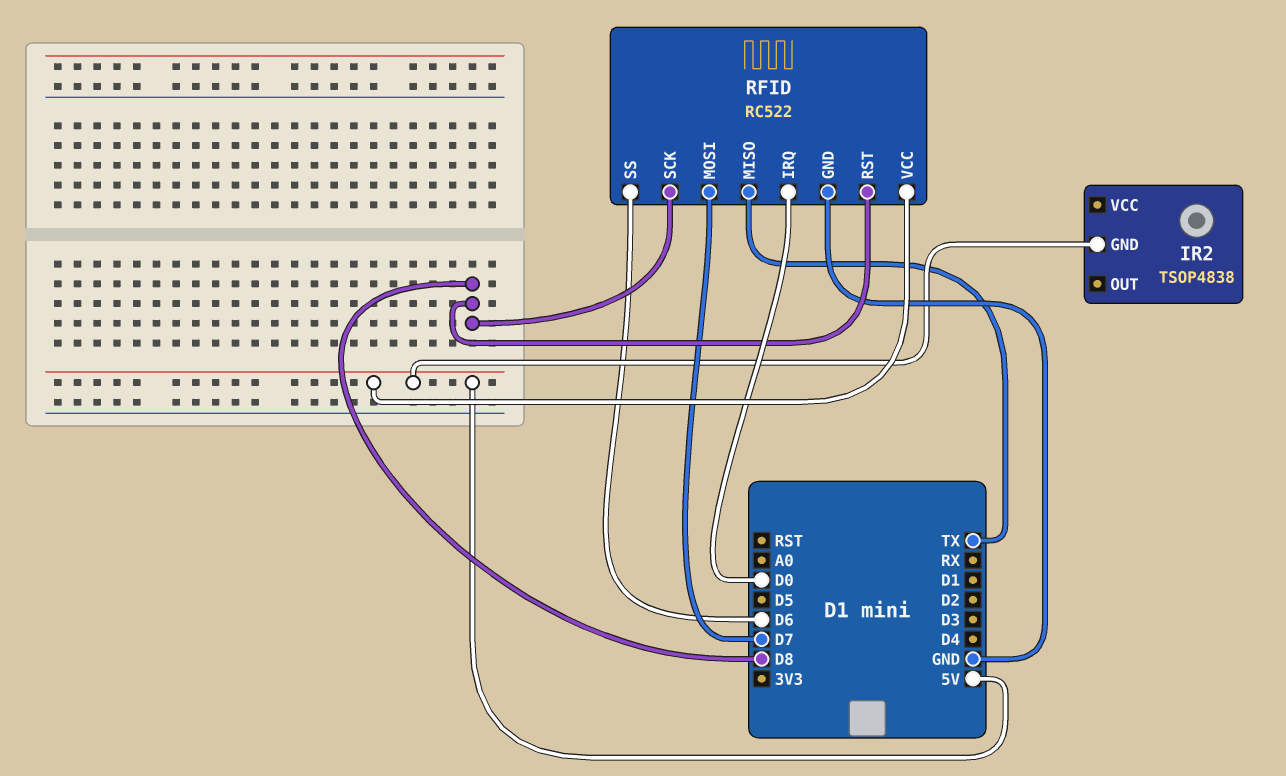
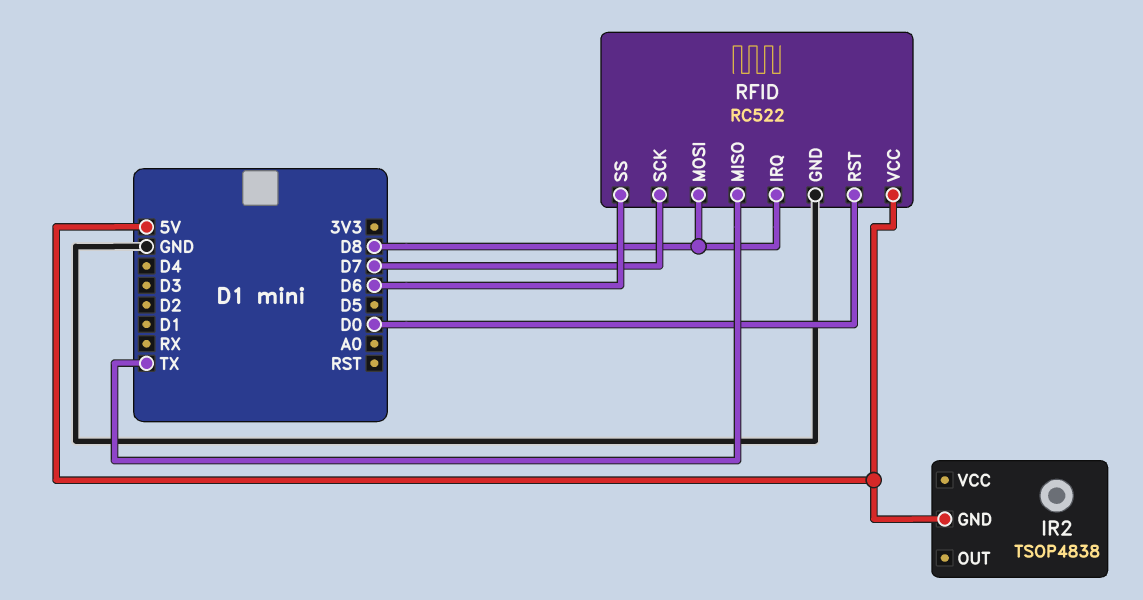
RFID pin IRQ: D0 -> D8
RFID pin MOSI: D7 -> D8
RFID pin RST: D8 -> D0
RFID pin SCK: D8 -> D7

